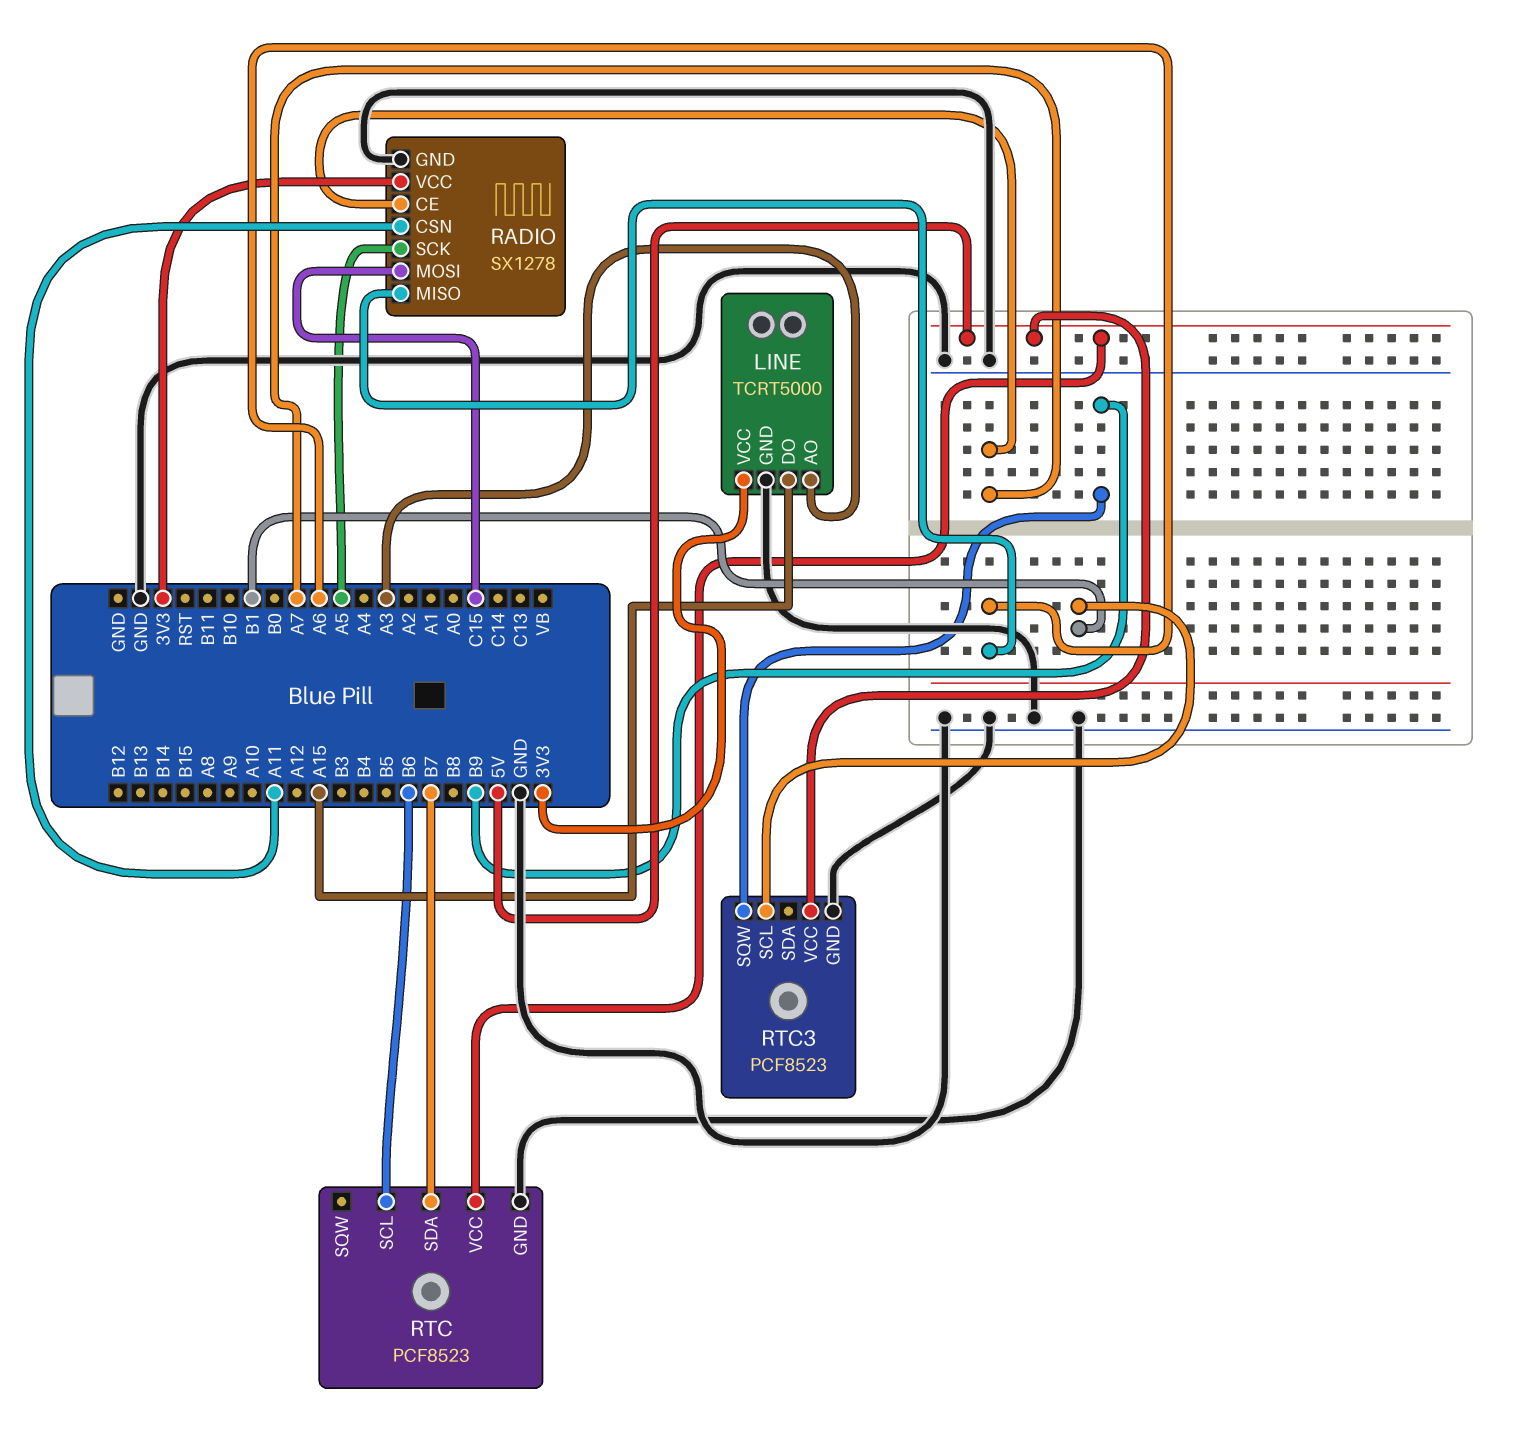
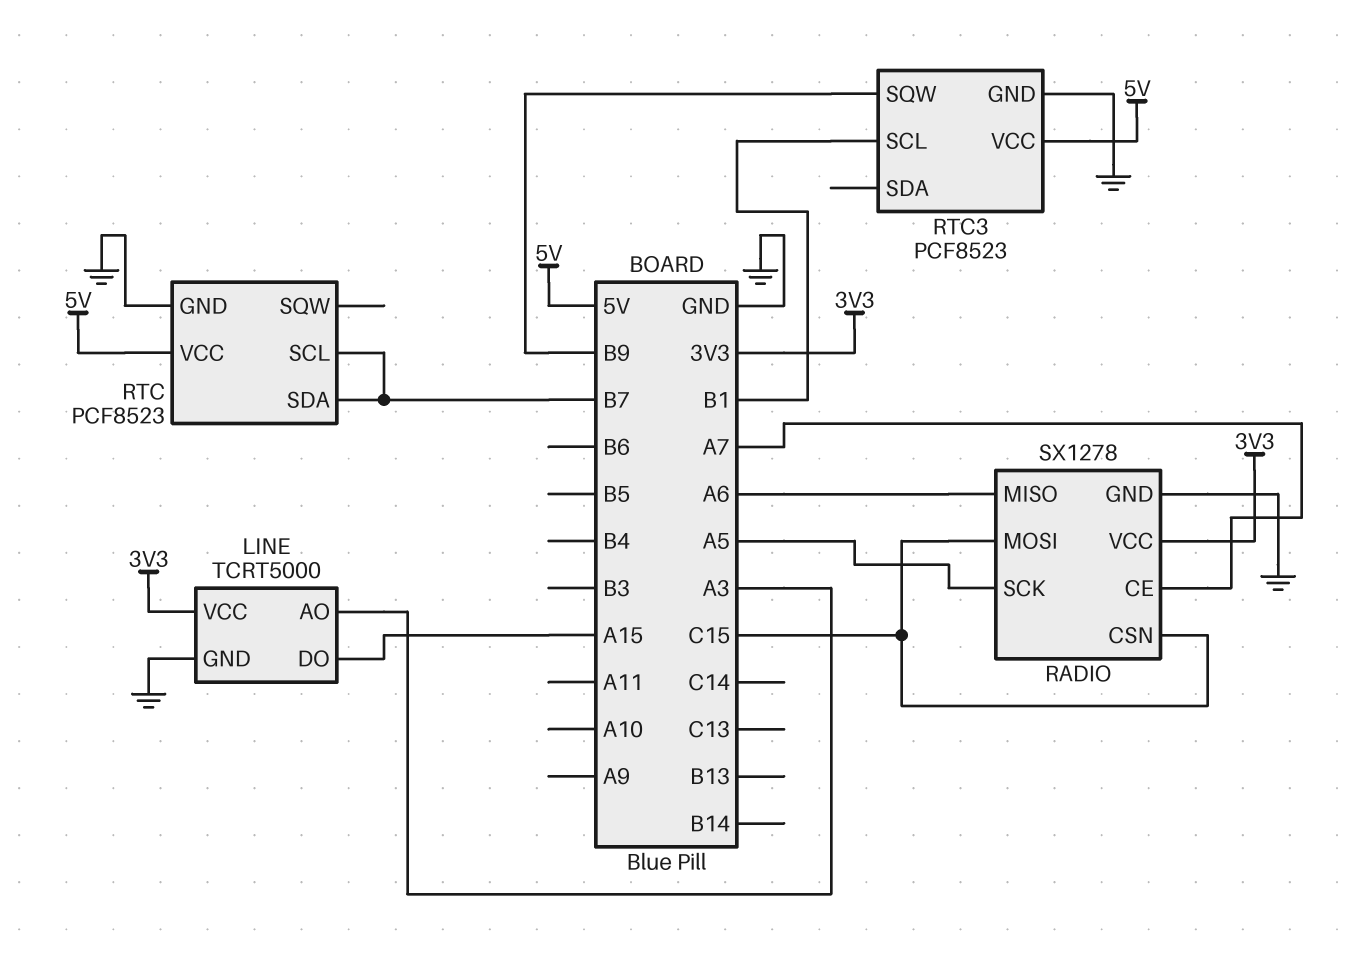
RADIO pin CSN: A11 -> C15
RTC pin SCL: B6 -> B7

